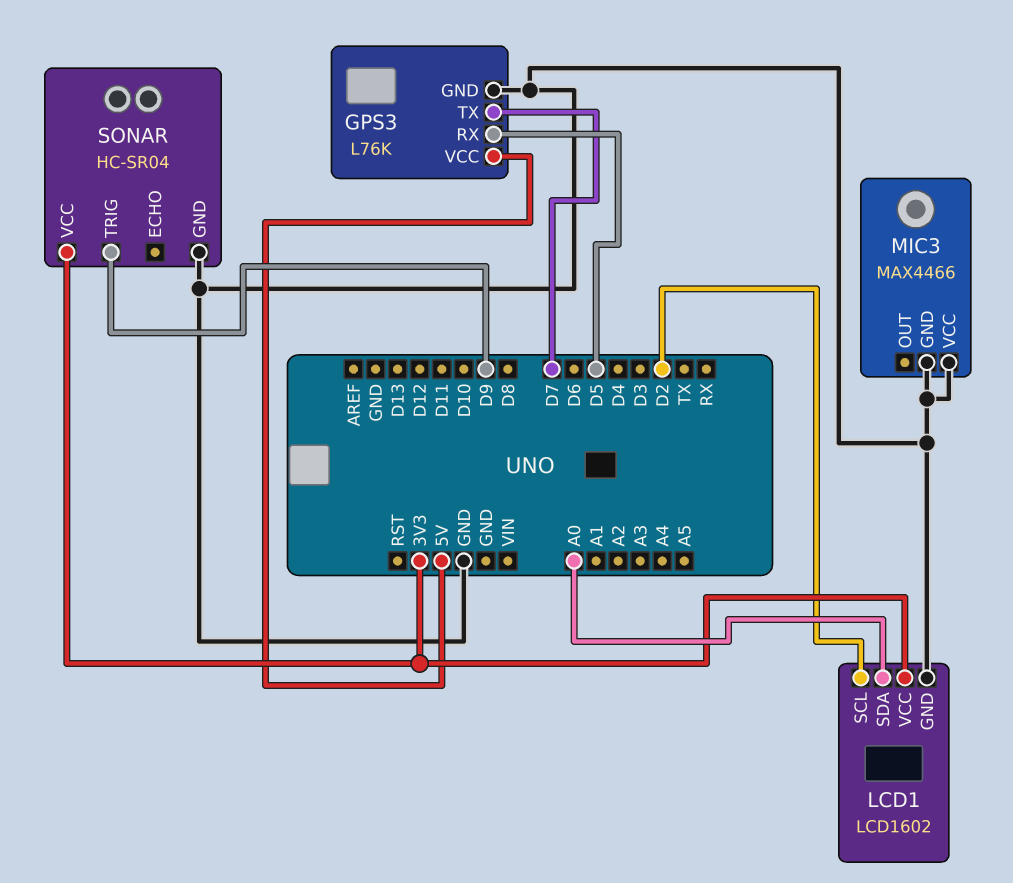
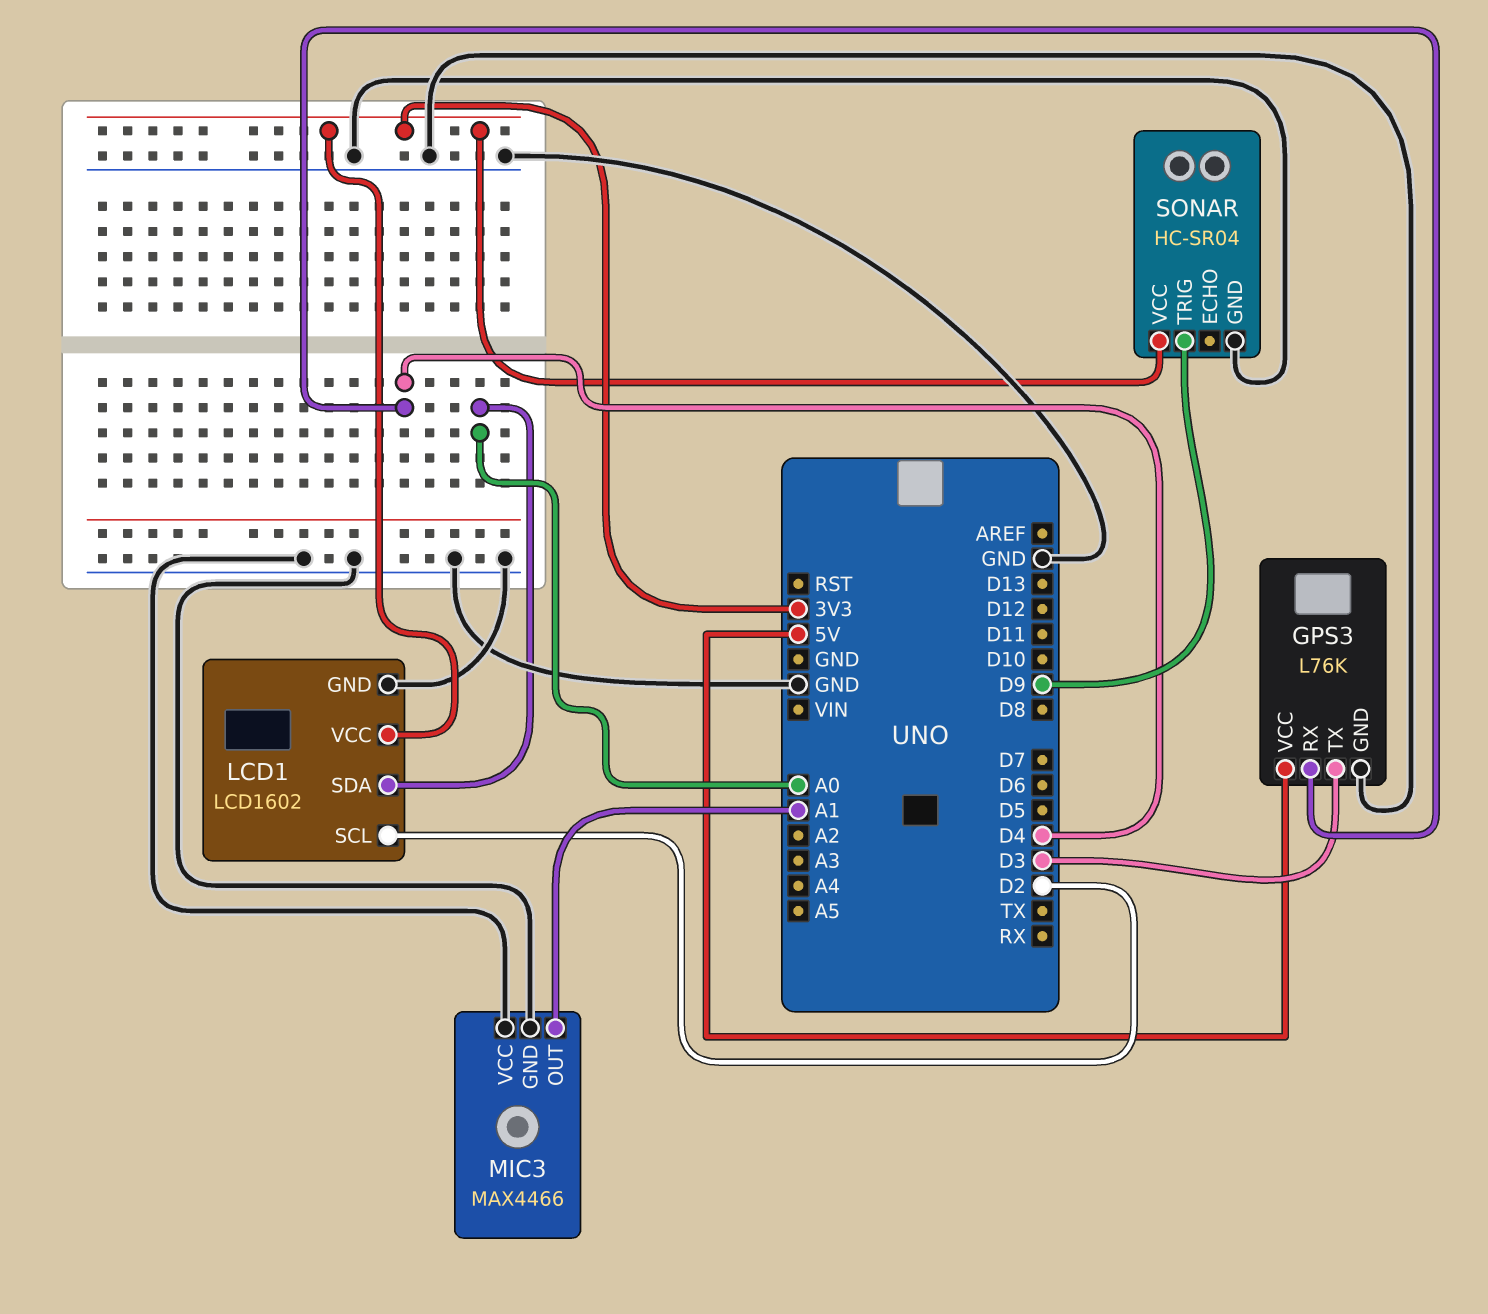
GPS3 pin RX: D5 -> D4
GPS3 pin TX: D7 -> D3
MIC3 pin OUT: none -> A1

